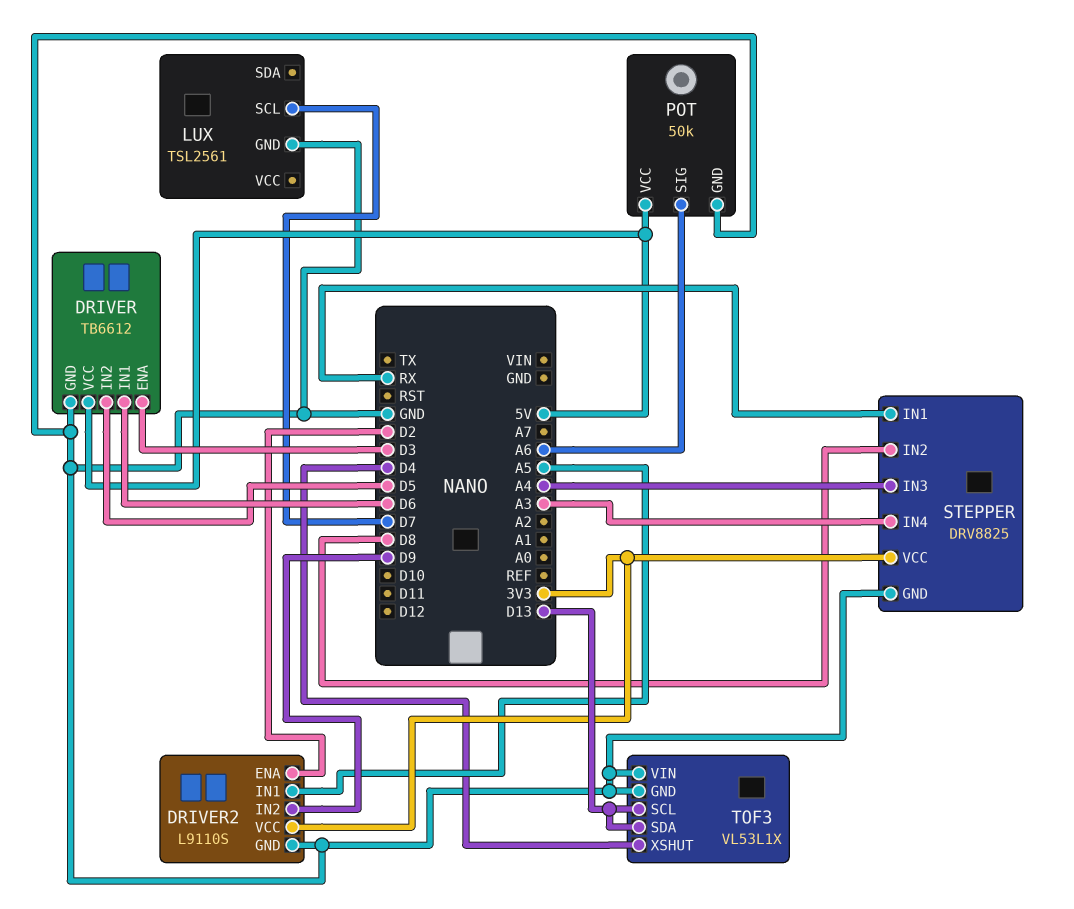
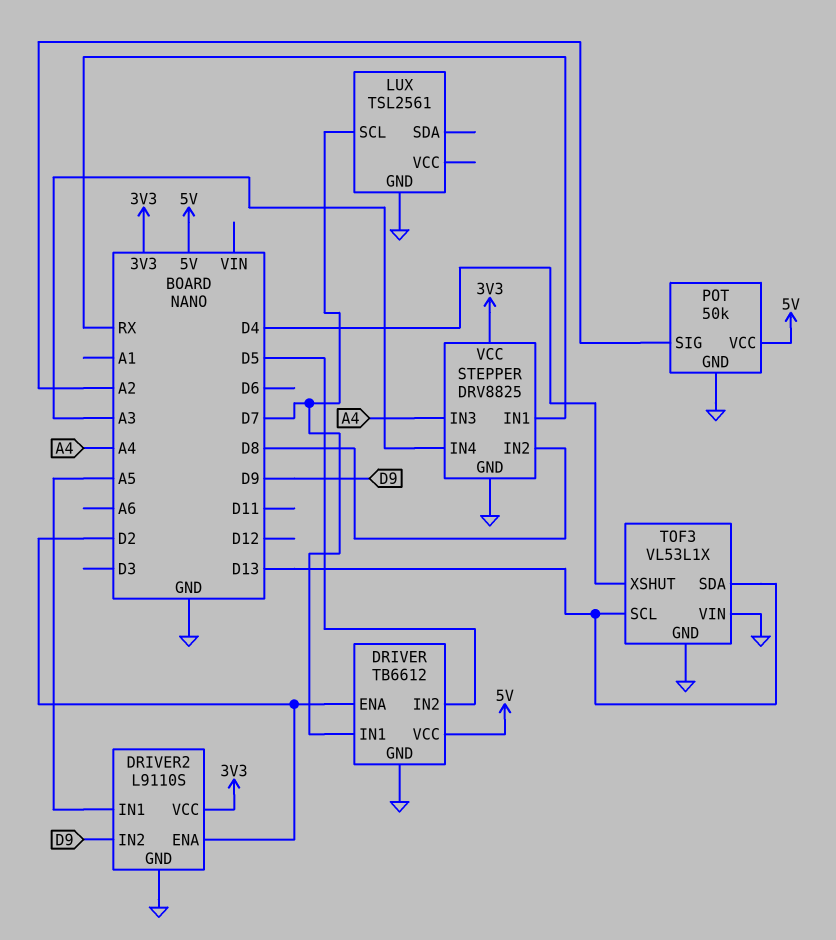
DRIVER pin ENA: D3 -> D2
DRIVER pin IN1: D6 -> D7
POT pin SIG: A6 -> A2

